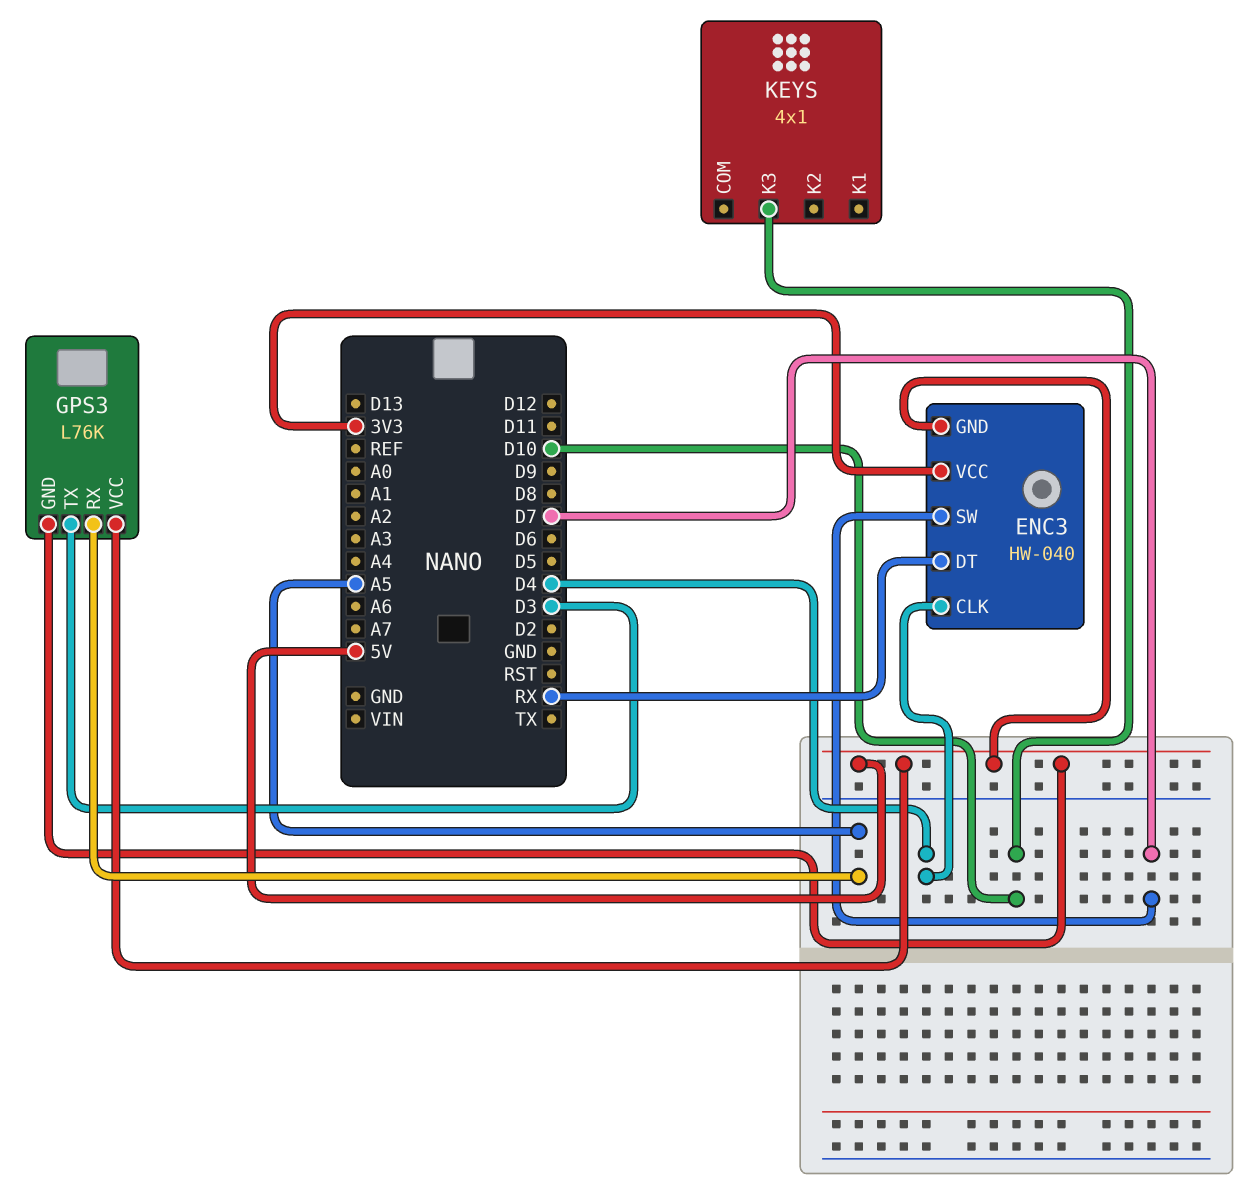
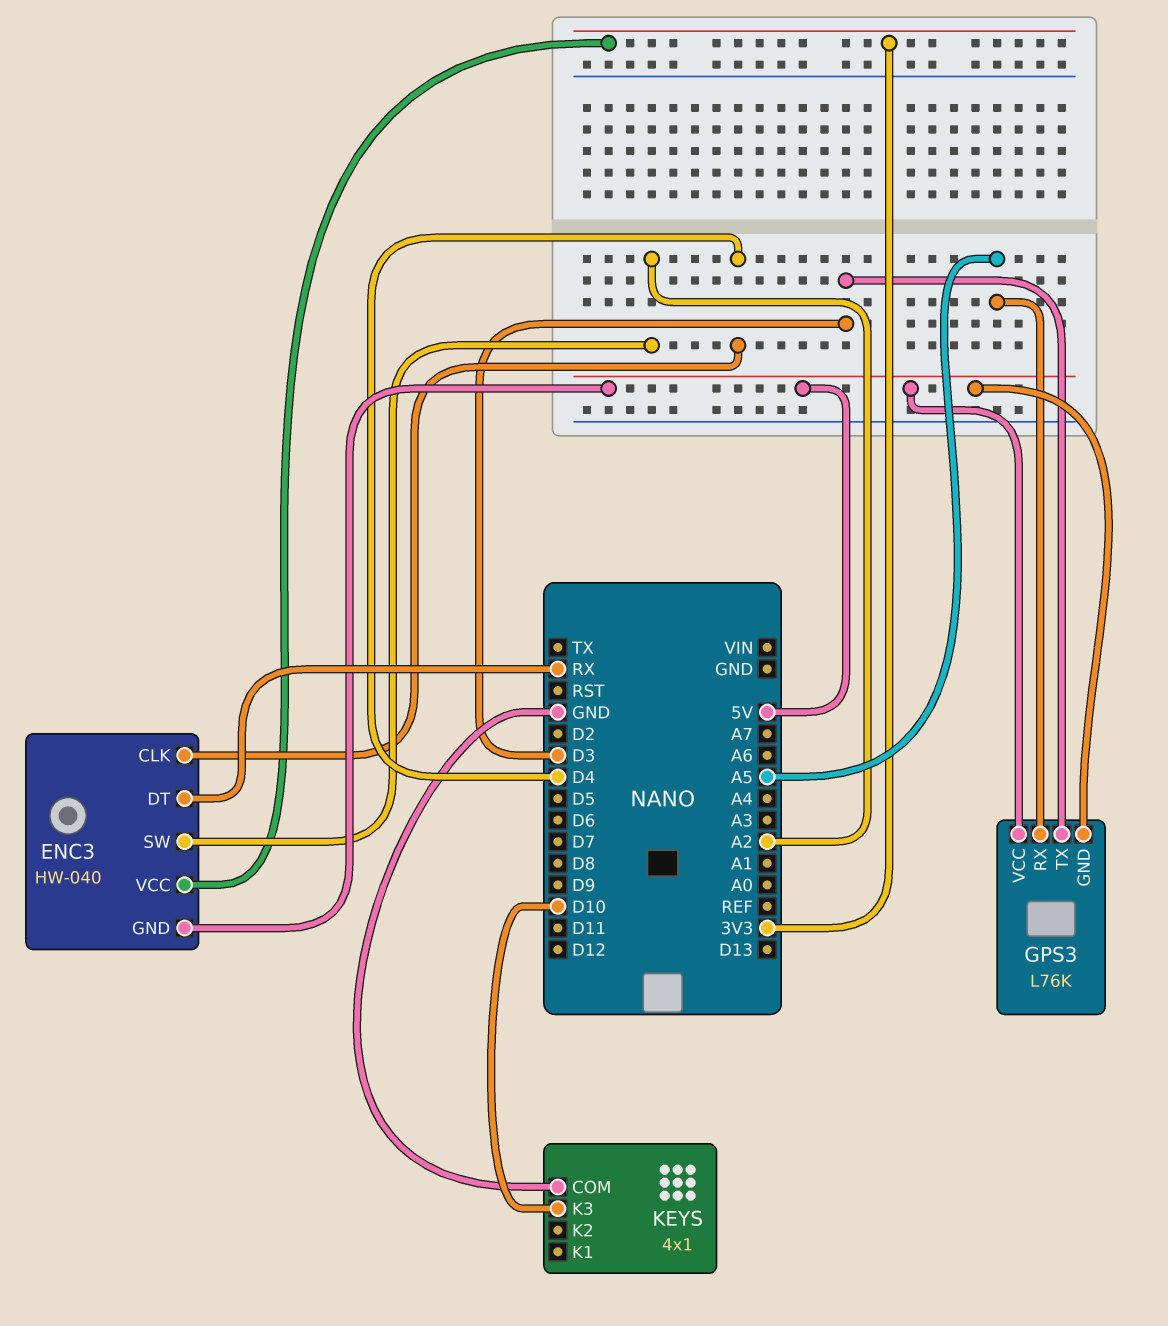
ENC3 pin SW: D7 -> A2
KEYS pin COM: none -> GND

